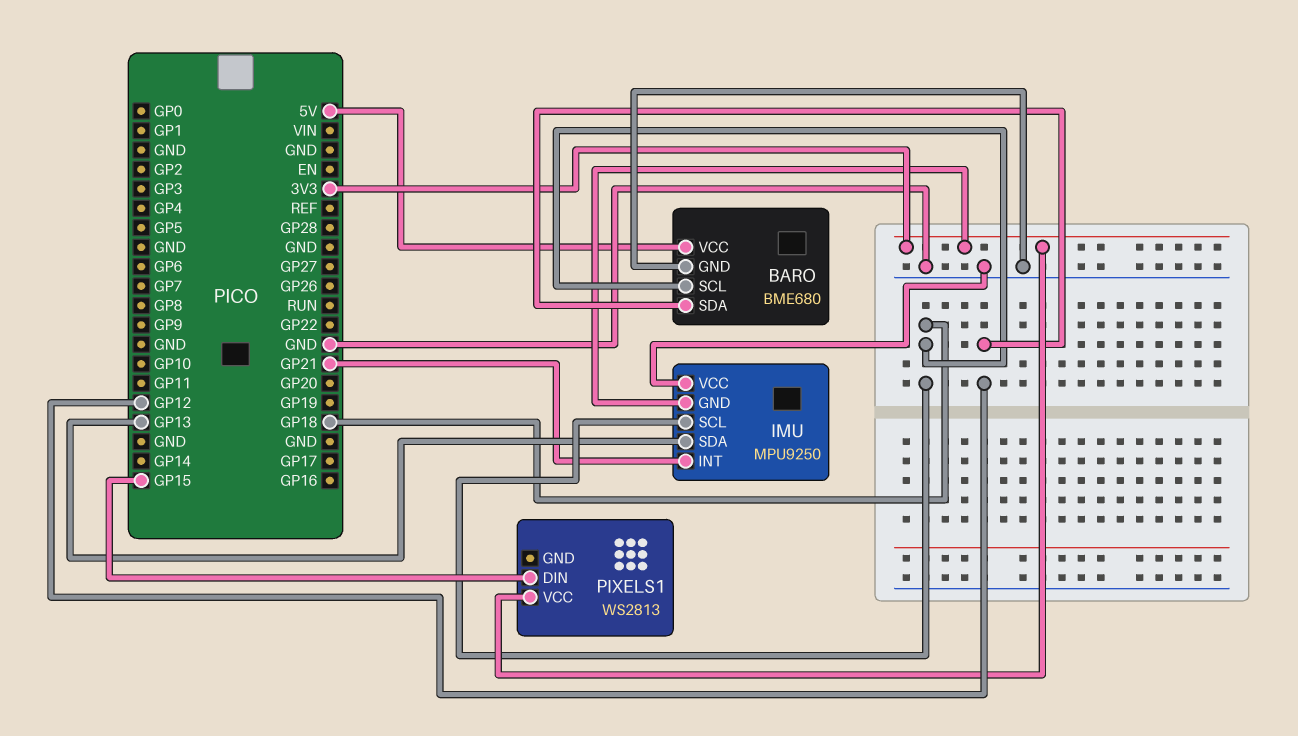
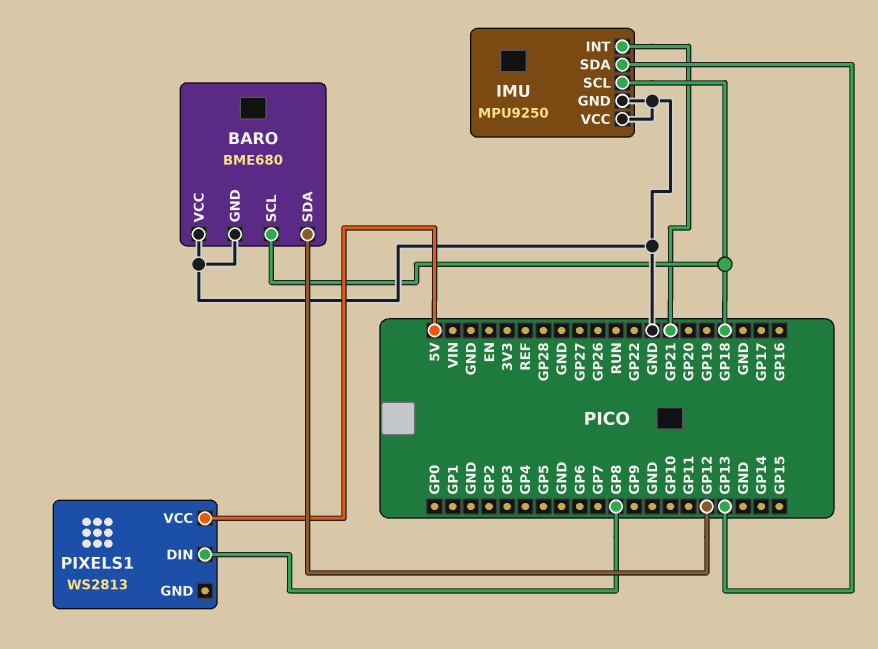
BARO pin VCC: 5V -> GND
IMU pin GND: 3V3 -> GND
PIXELS1 pin DIN: GP15 -> GP8
PIXELS1 pin VCC: 3V3 -> 5V

